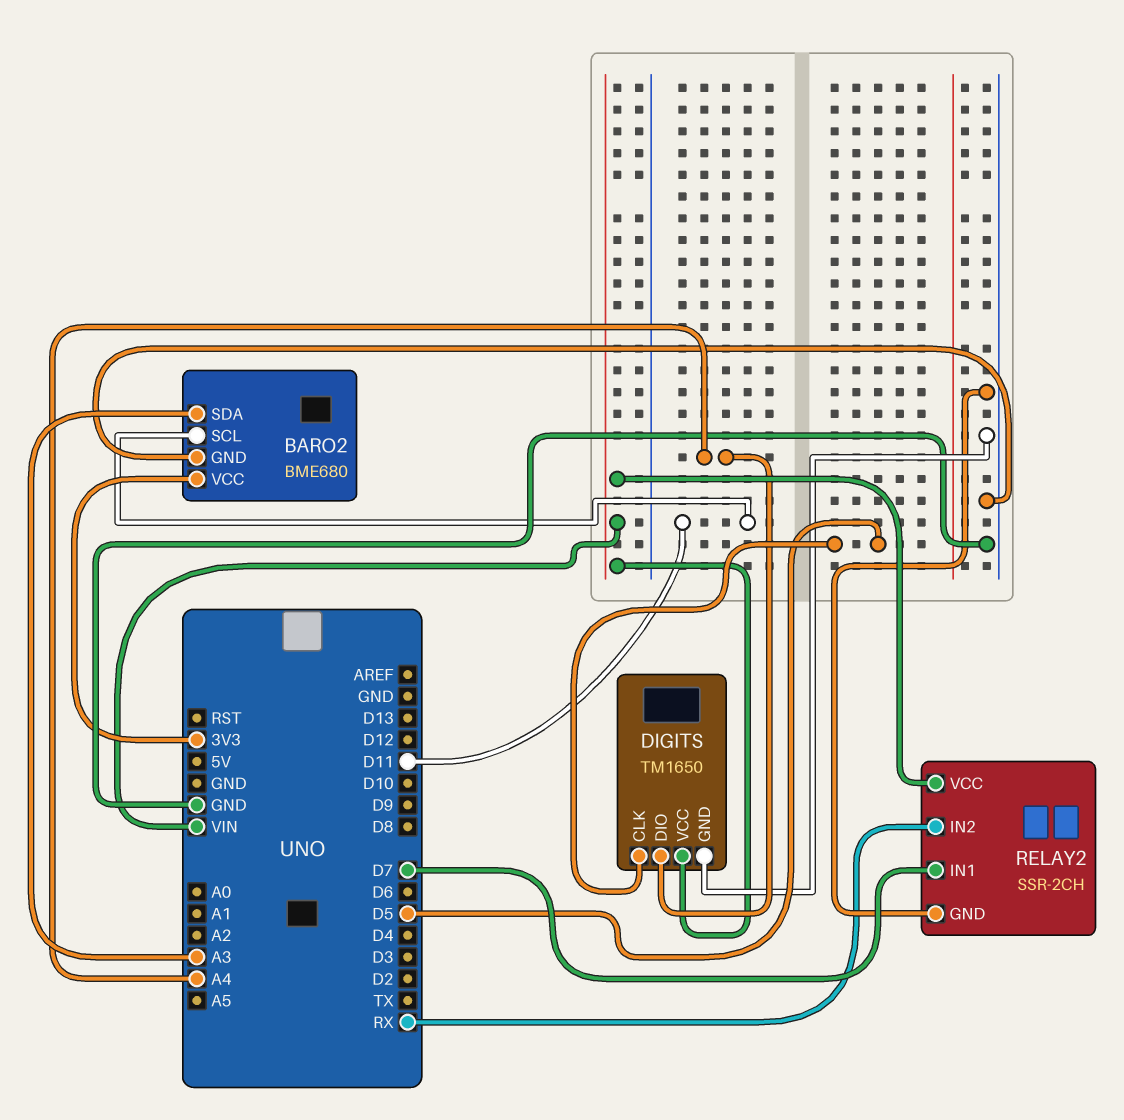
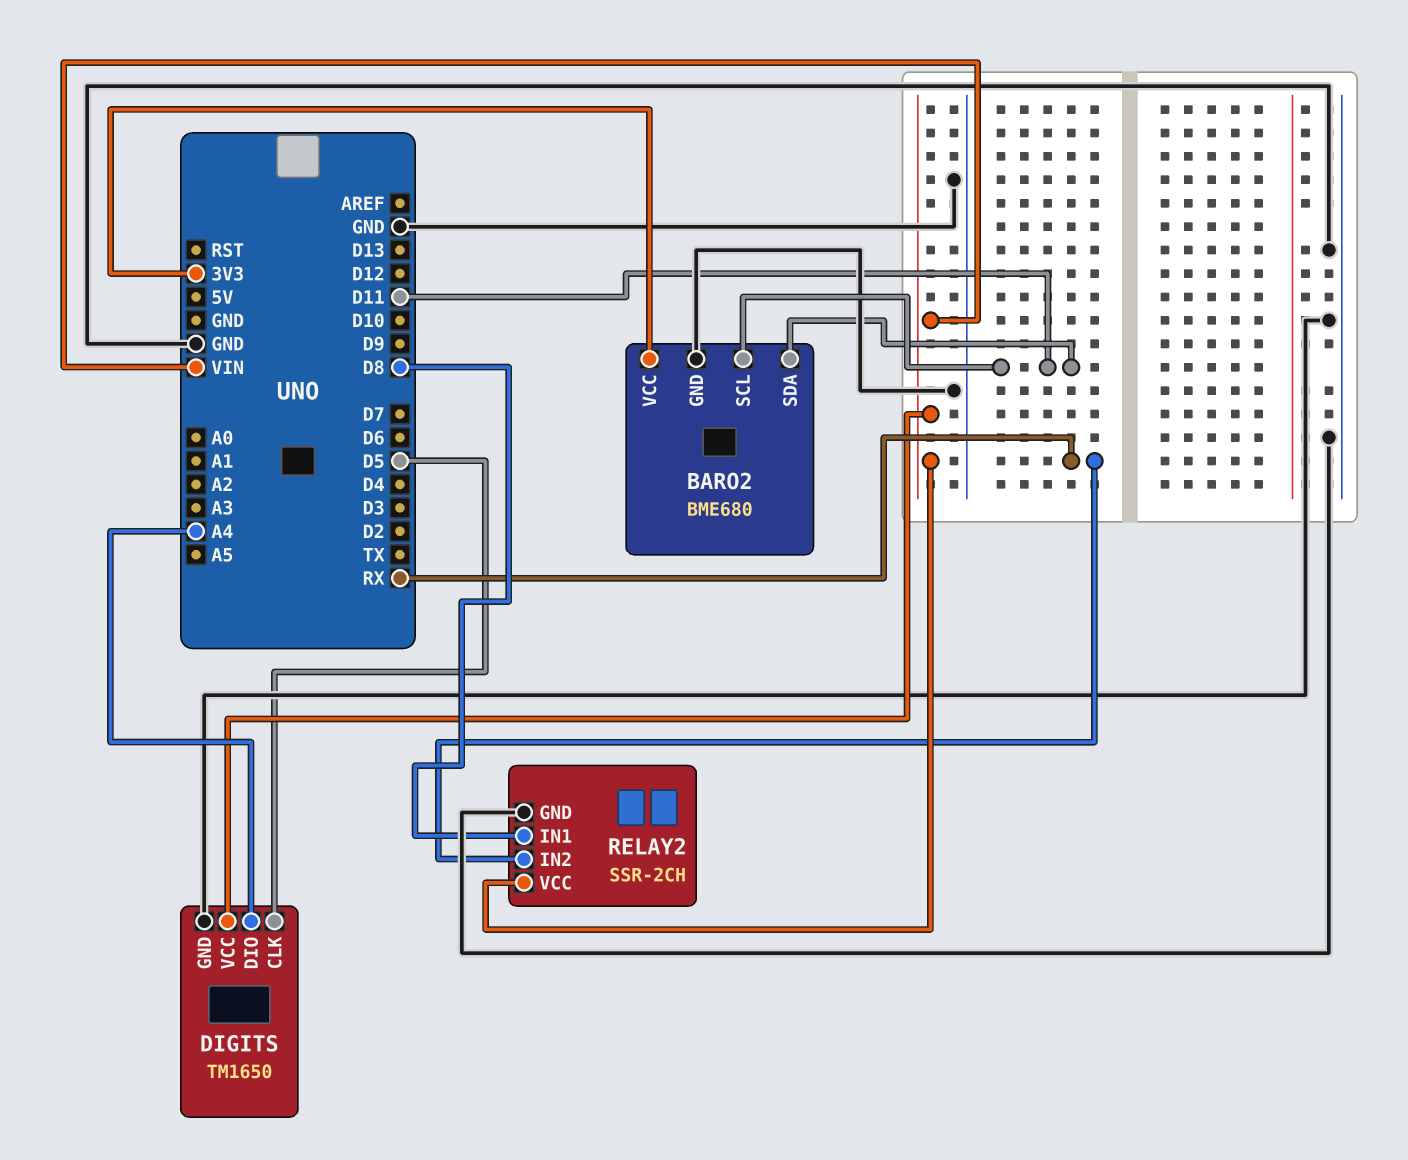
BARO2 pin SDA: A3 -> D11
RELAY2 pin IN1: D7 -> D8

